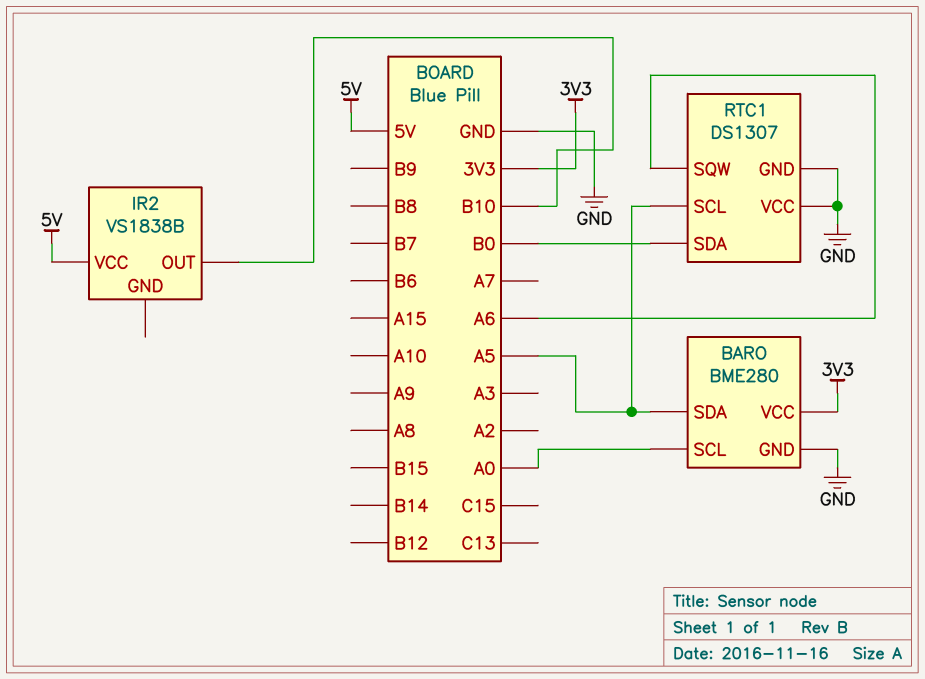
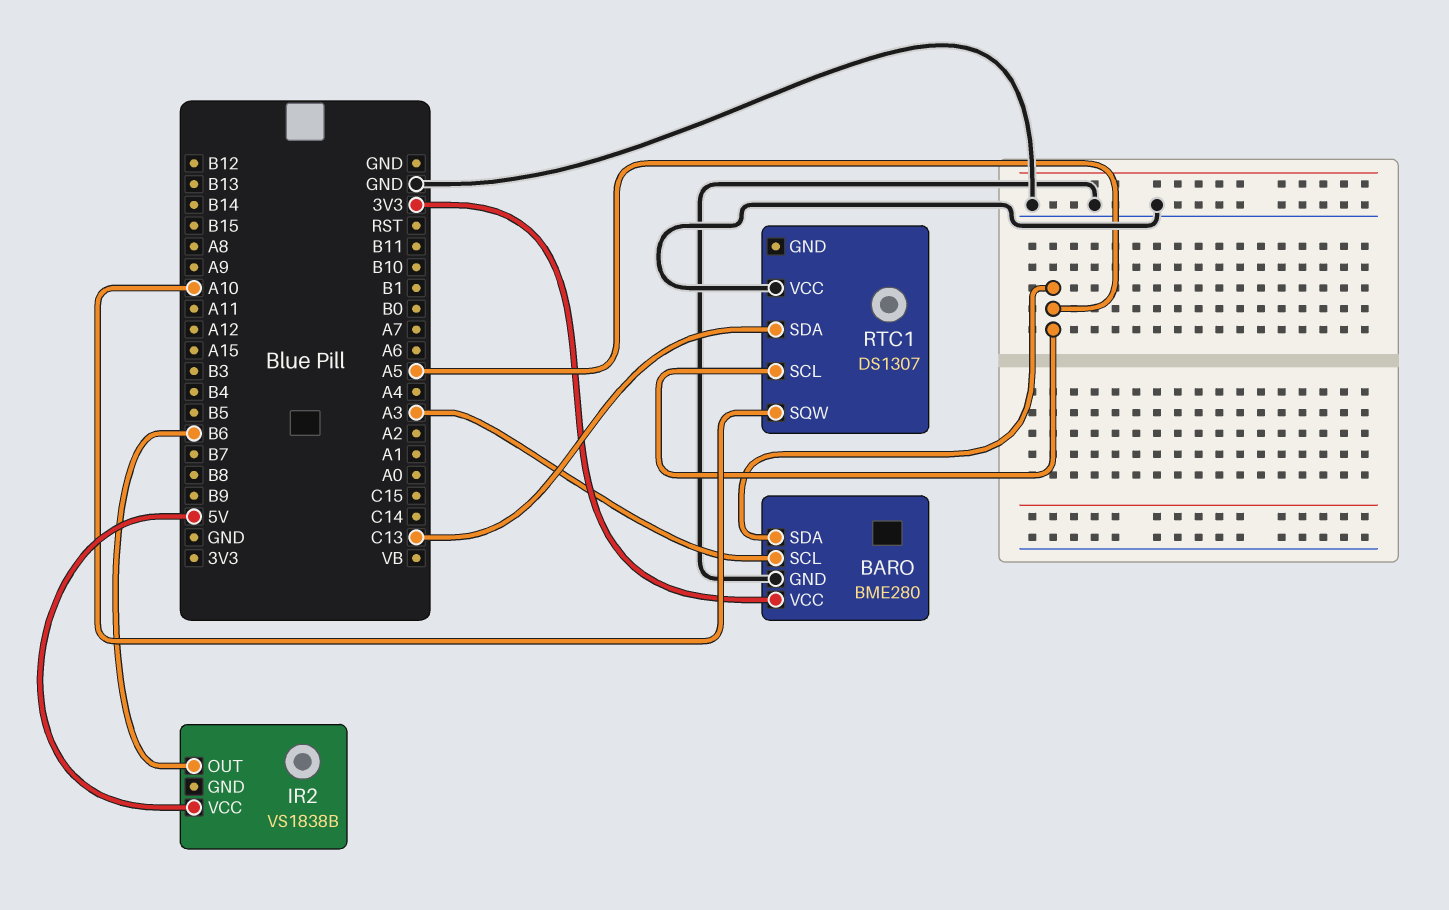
BARO pin SCL: A0 -> A3
IR2 pin OUT: B10 -> B6
RTC1 pin GND: GND -> none
RTC1 pin SDA: B0 -> C13
RTC1 pin SQW: A6 -> A10

